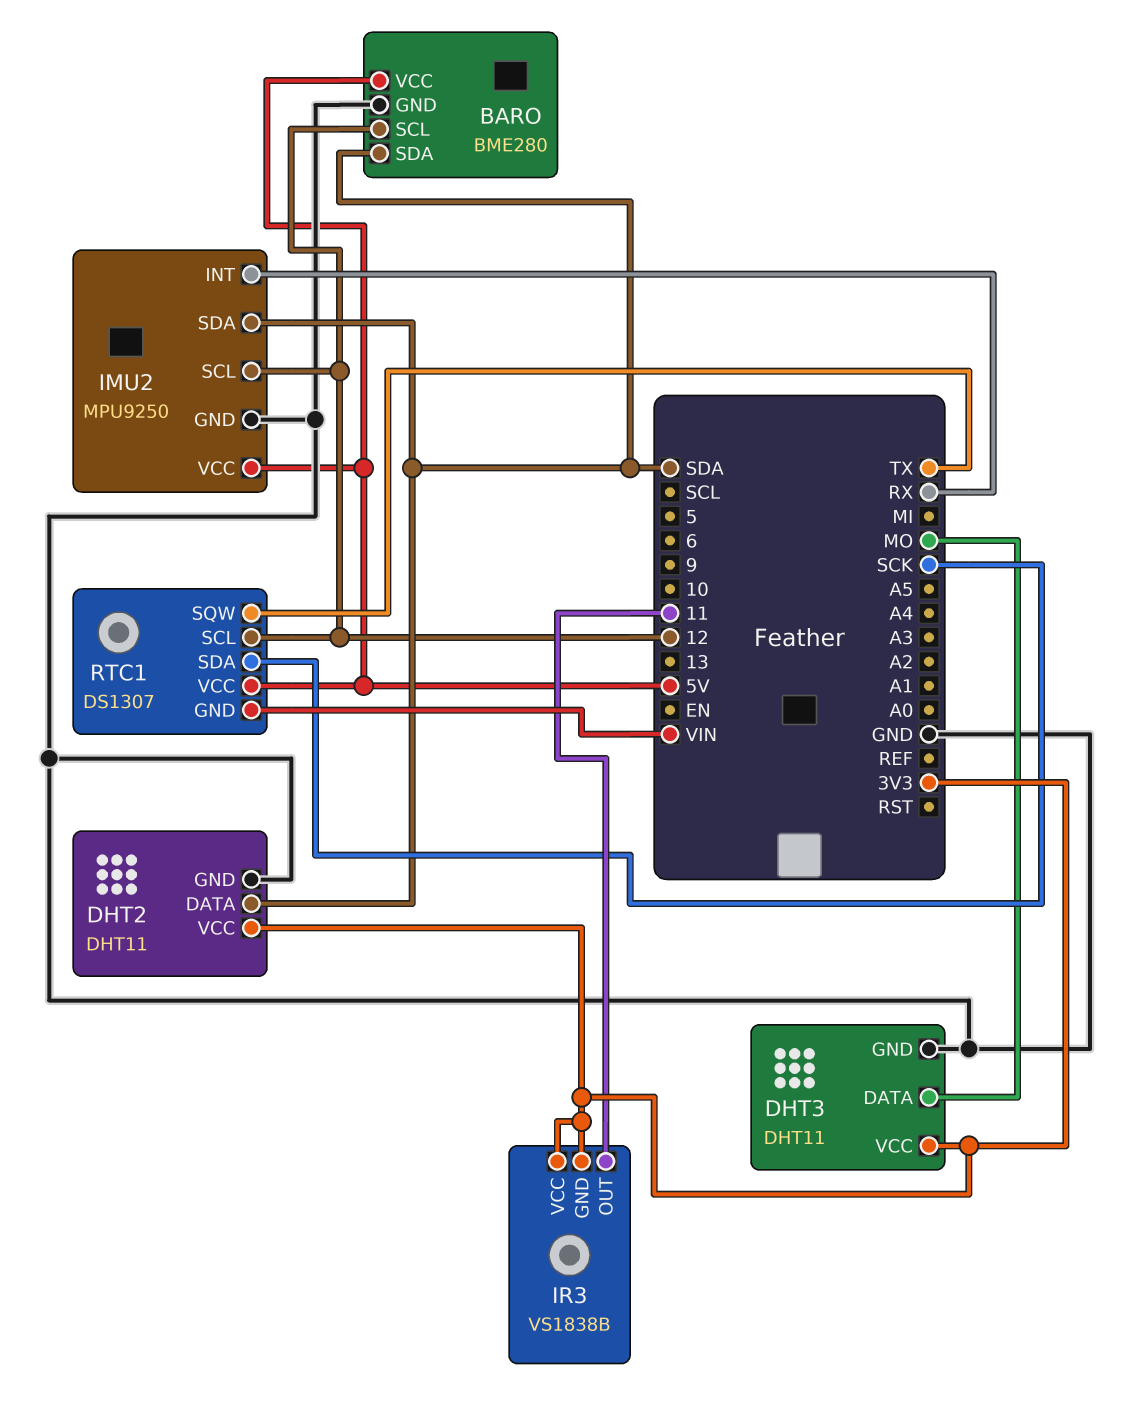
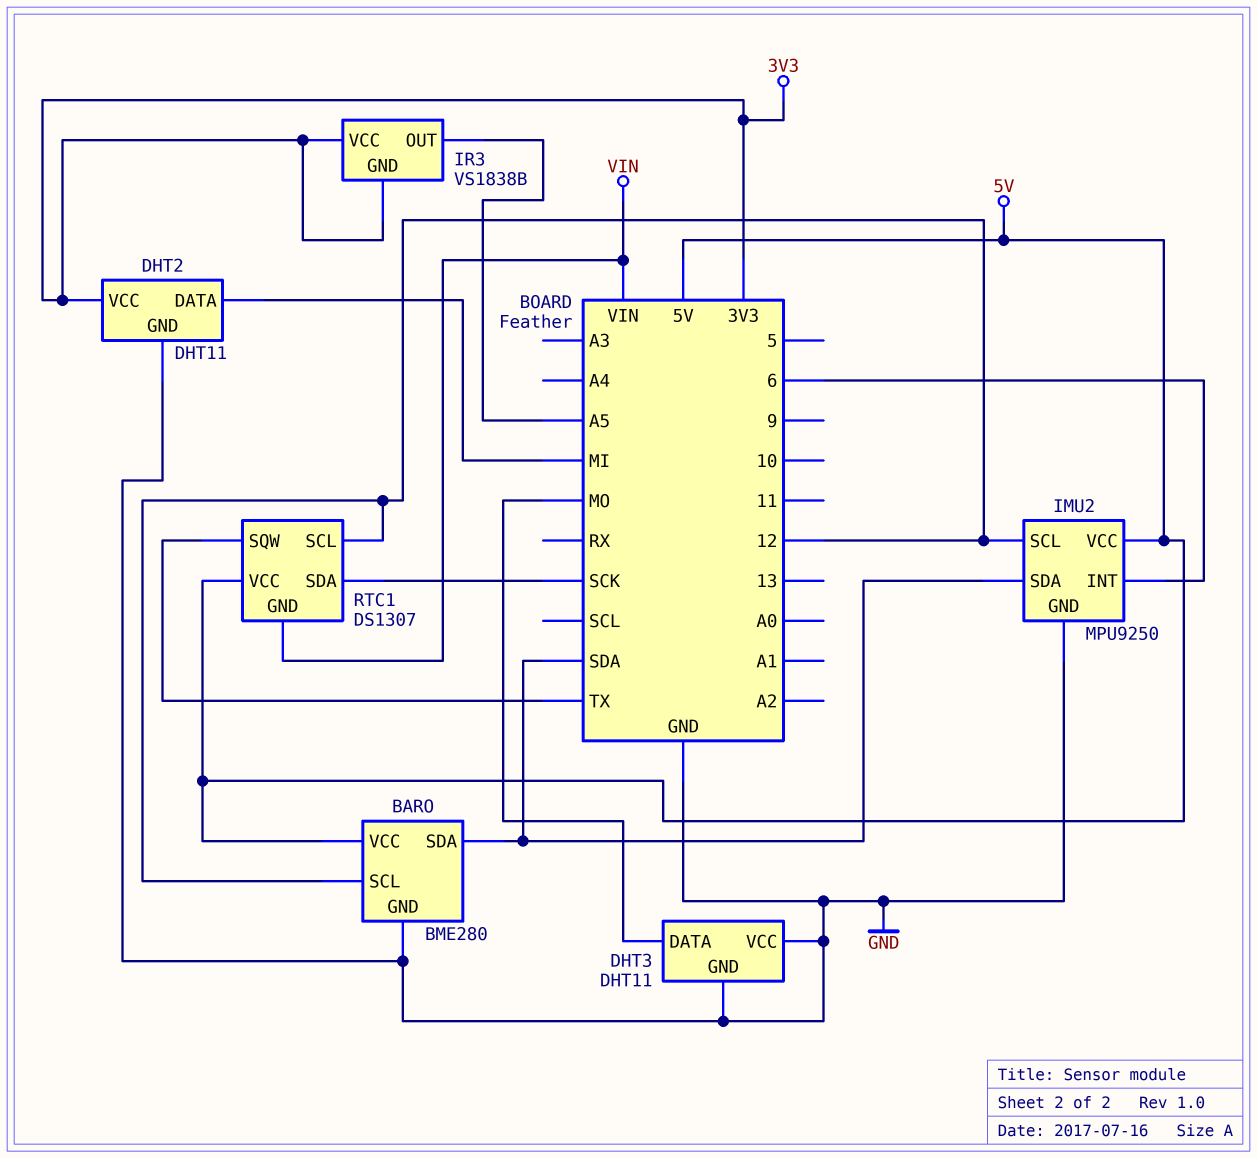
DHT2 pin DATA: SDA -> MI
DHT3 pin VCC: 3V3 -> GND
IMU2 pin INT: RX -> 6
IR3 pin OUT: 11 -> A5

